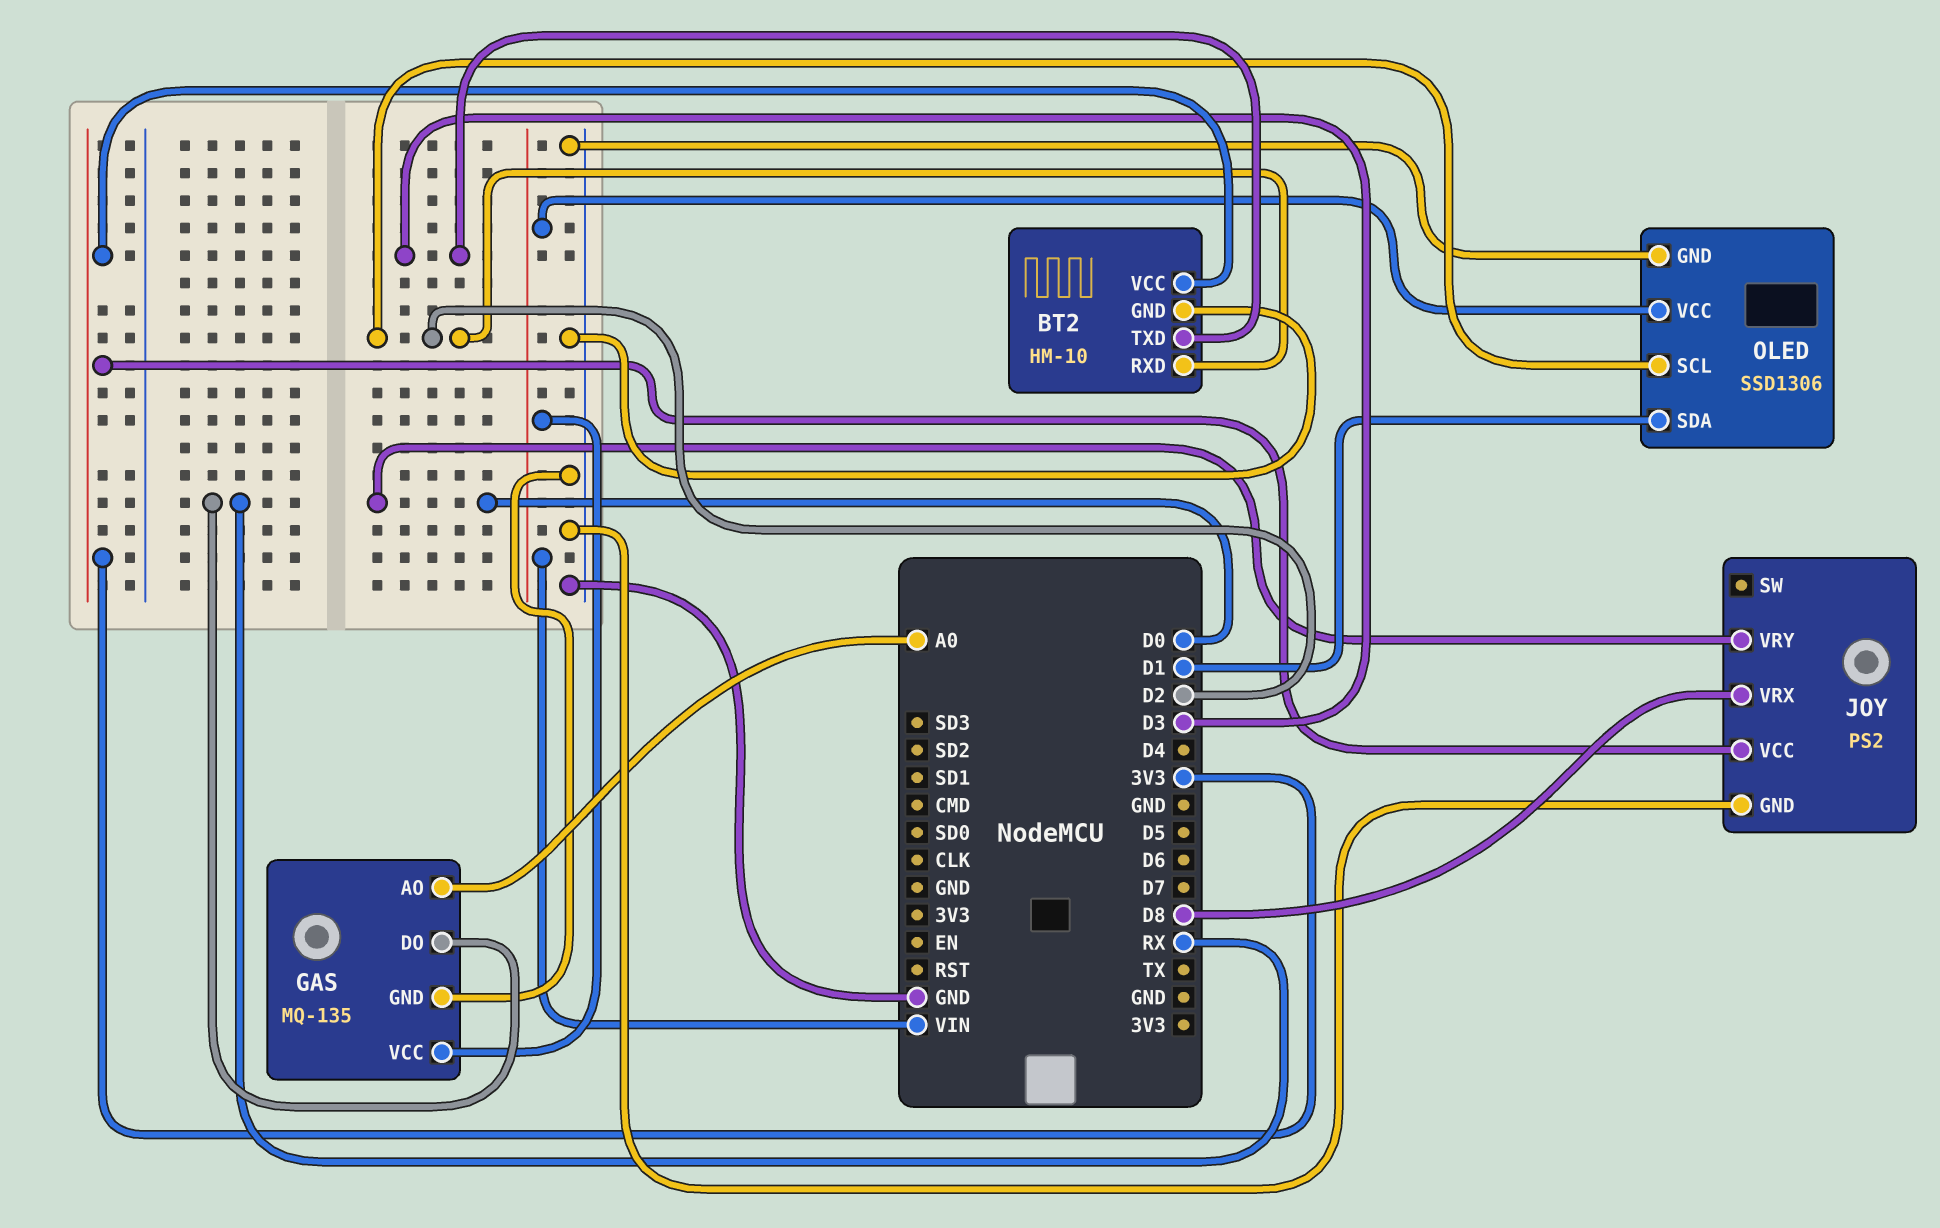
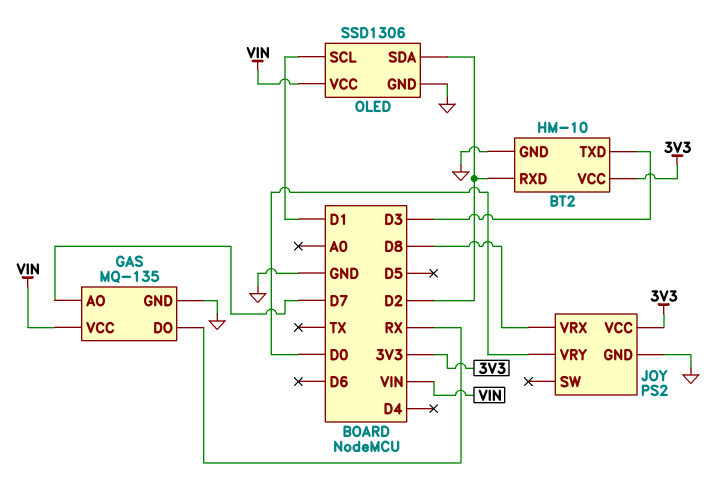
GAS pin AO: A0 -> D7
OLED pin SCL: D2 -> D1
OLED pin SDA: D1 -> D2

